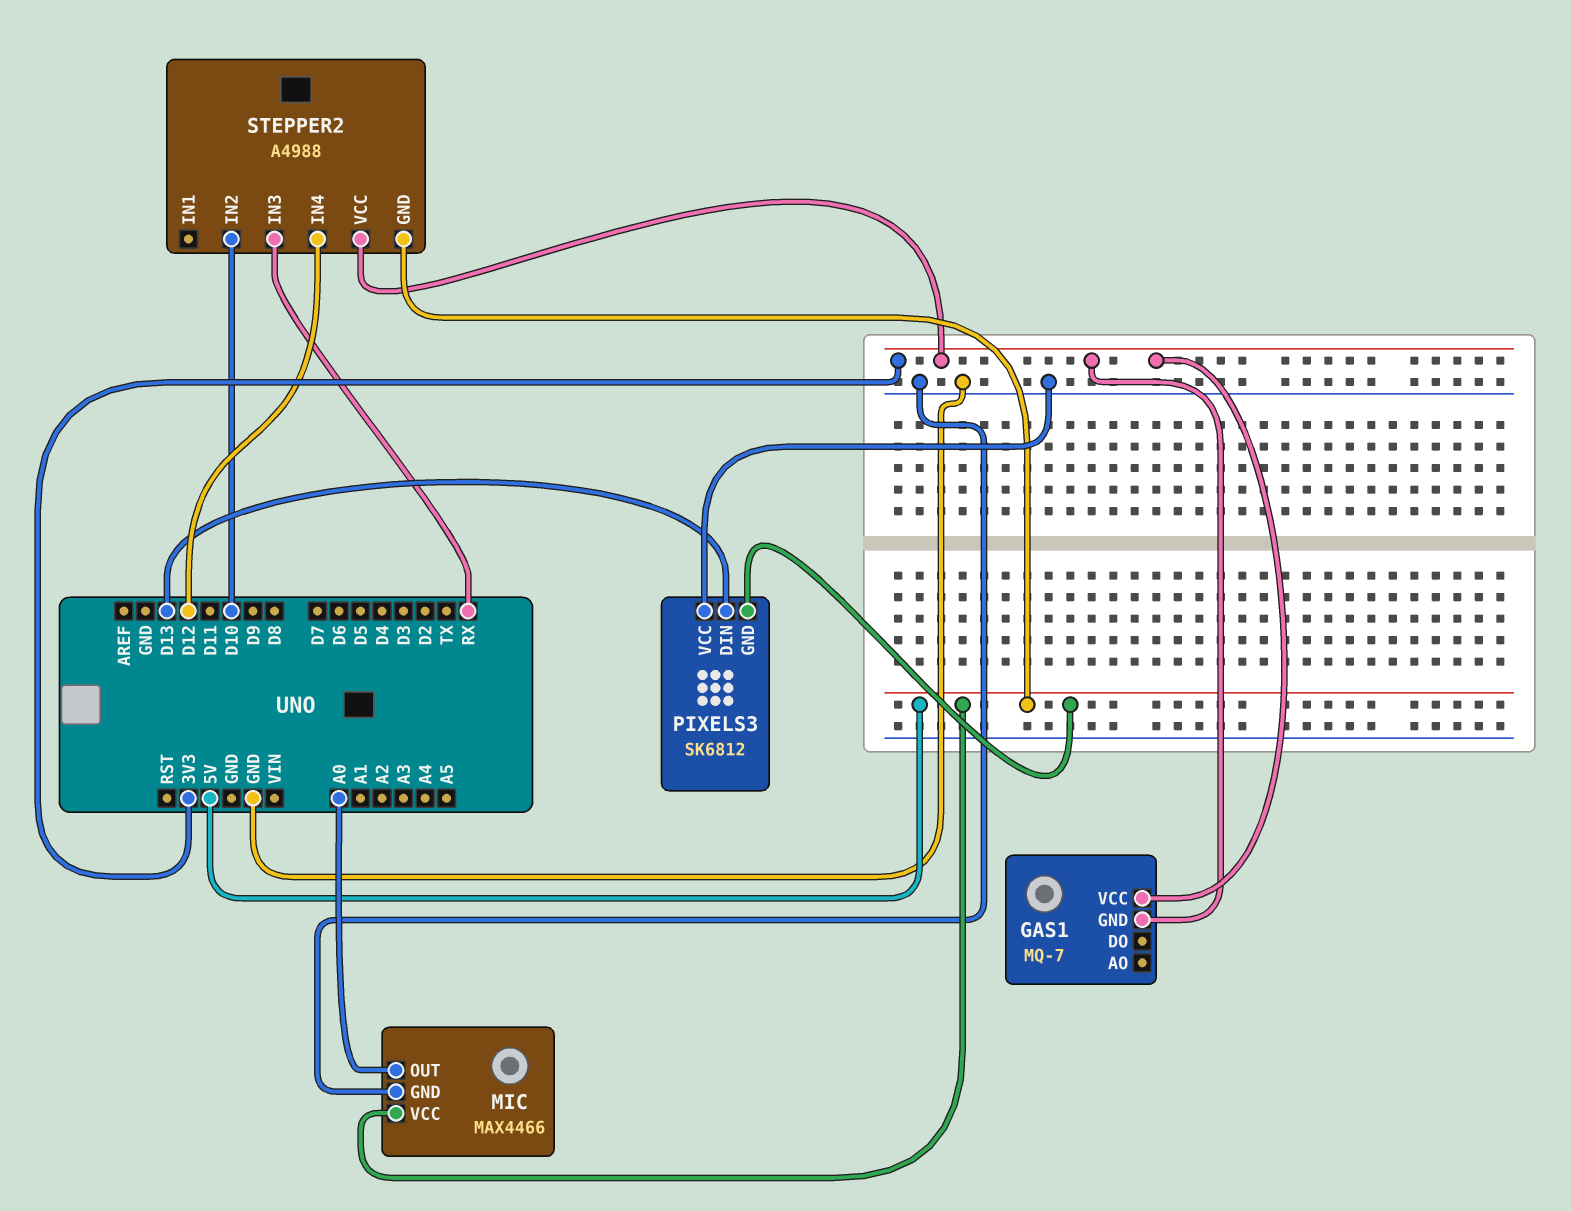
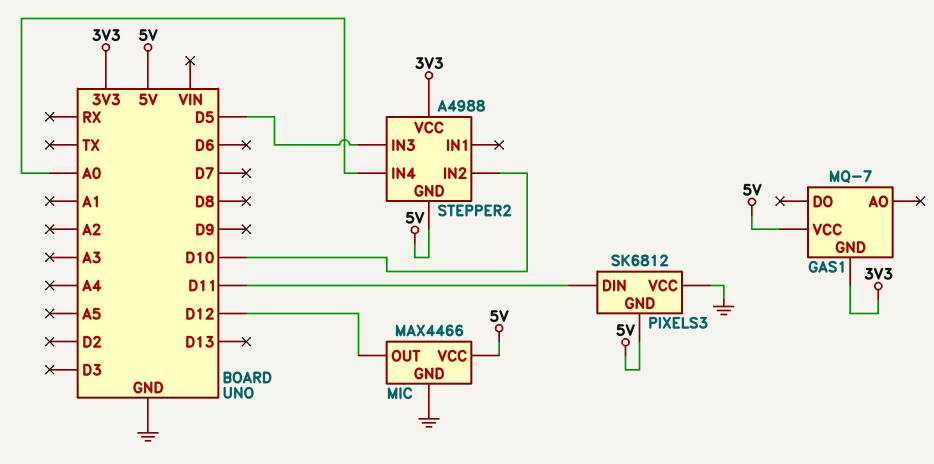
GAS1 pin VCC: 3V3 -> 5V
MIC pin OUT: A0 -> D12
PIXELS3 pin DIN: D13 -> D11
STEPPER2 pin IN3: RX -> D5
STEPPER2 pin IN4: D12 -> A0

